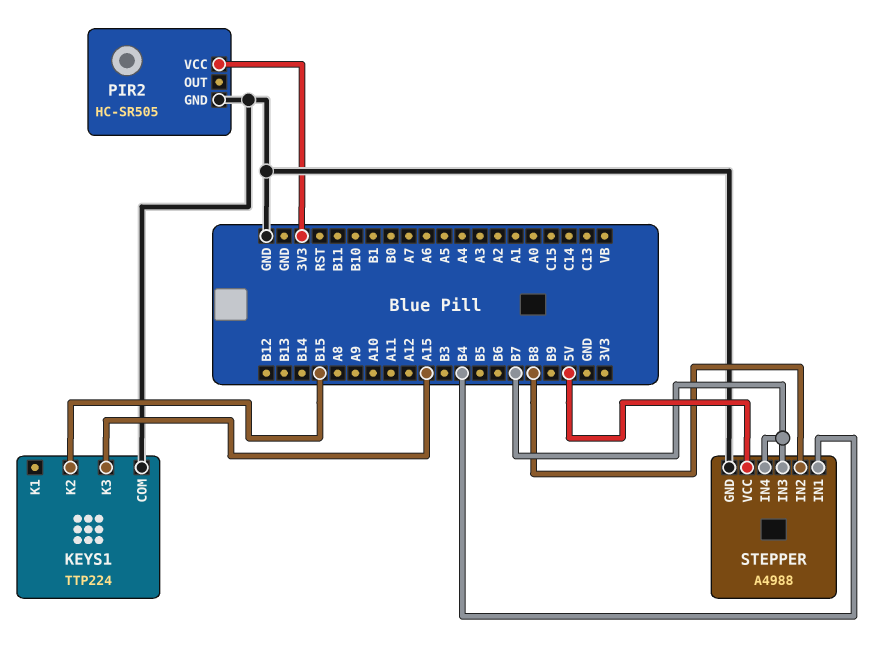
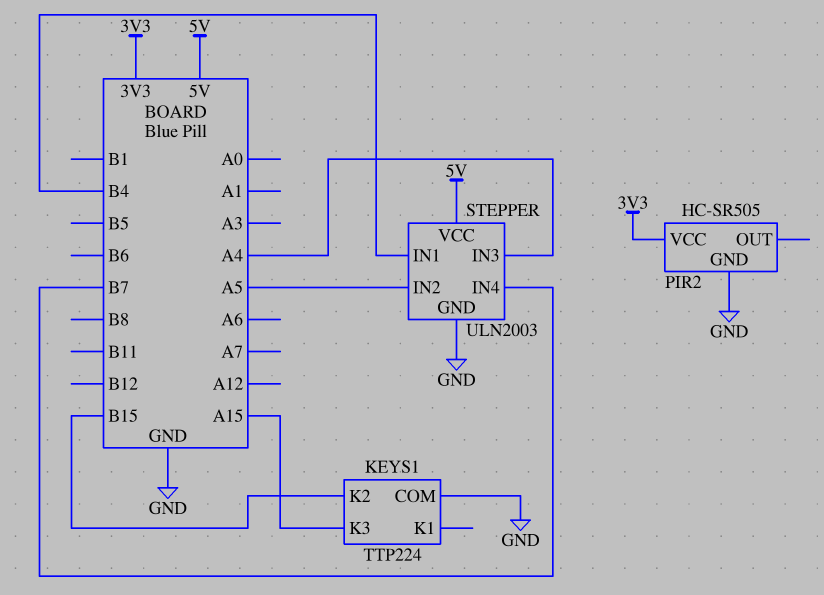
STEPPER: A4988 -> ULN2003
STEPPER pin IN2: B8 -> A5
STEPPER pin IN3: B7 -> A4

